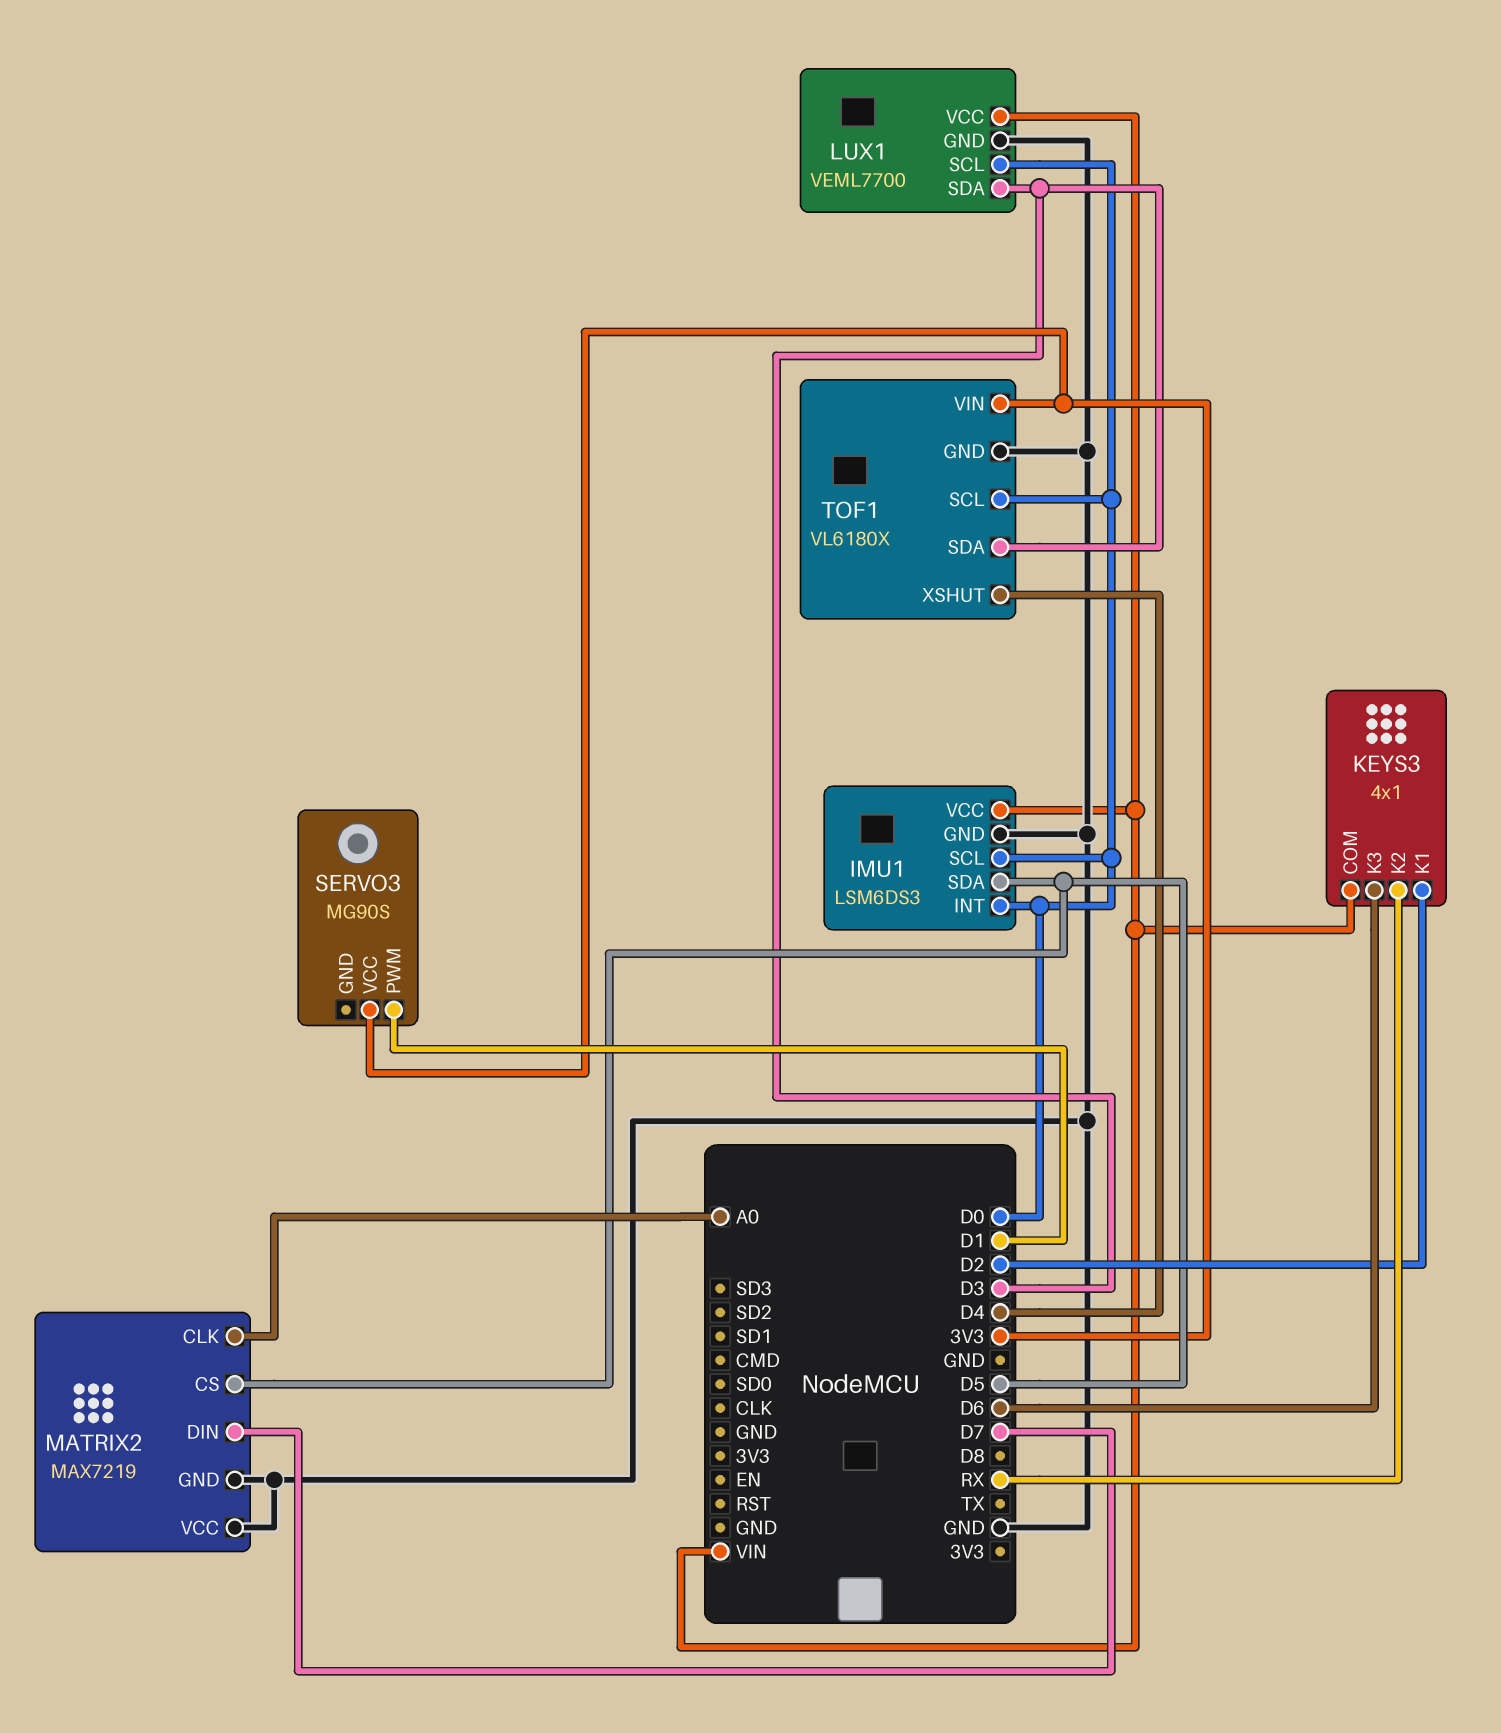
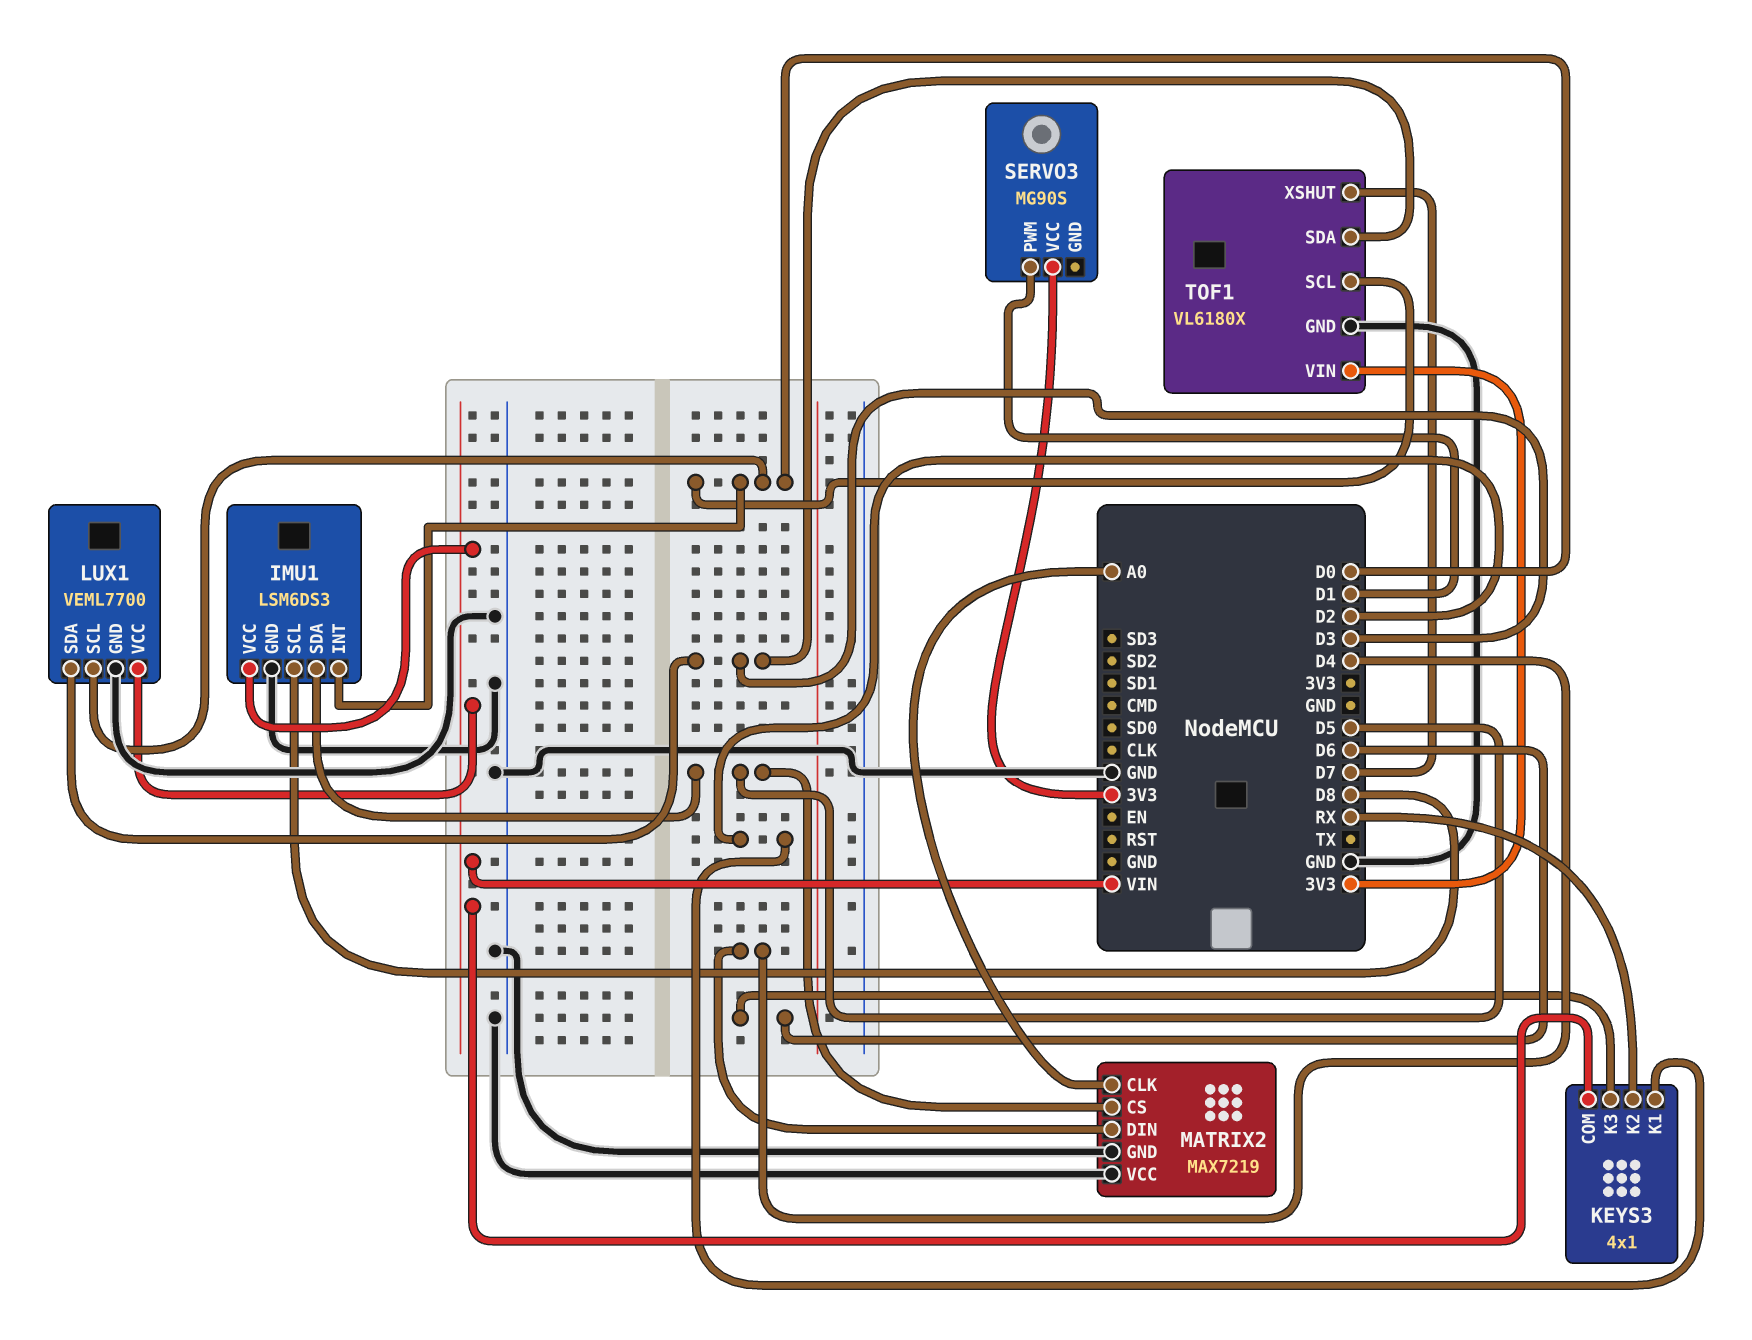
IMU1 pin SCL: D0 -> D8
MATRIX2 pin DIN: D7 -> D4
TOF1 pin XSHUT: D4 -> D7

